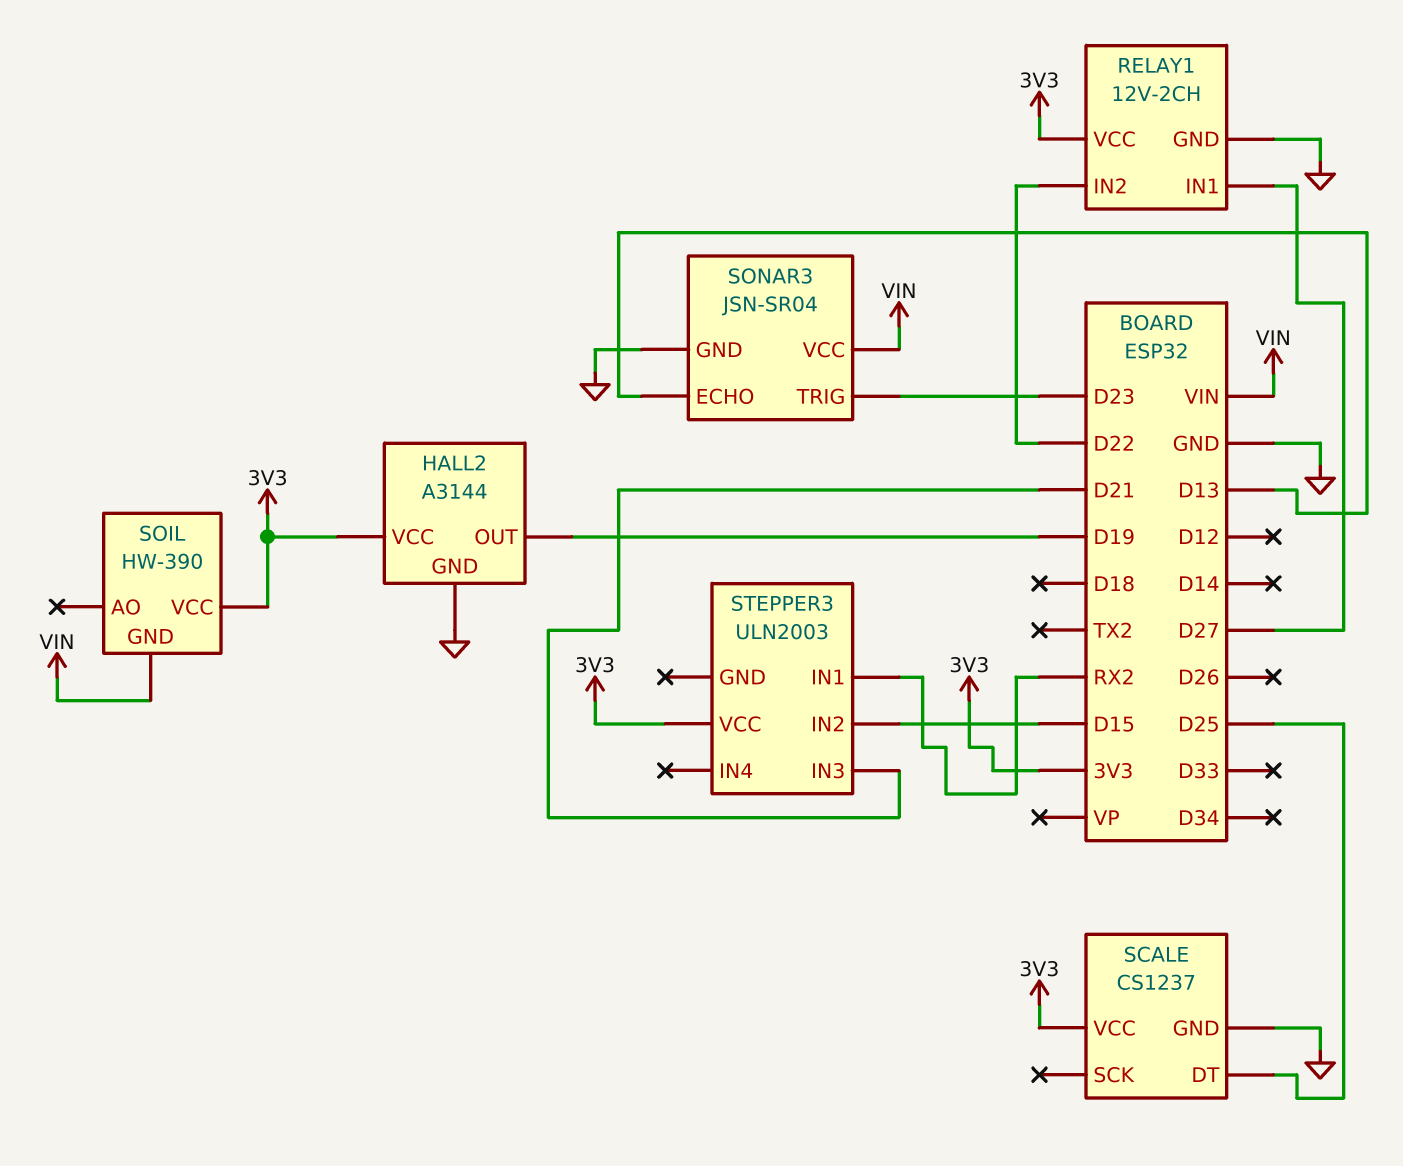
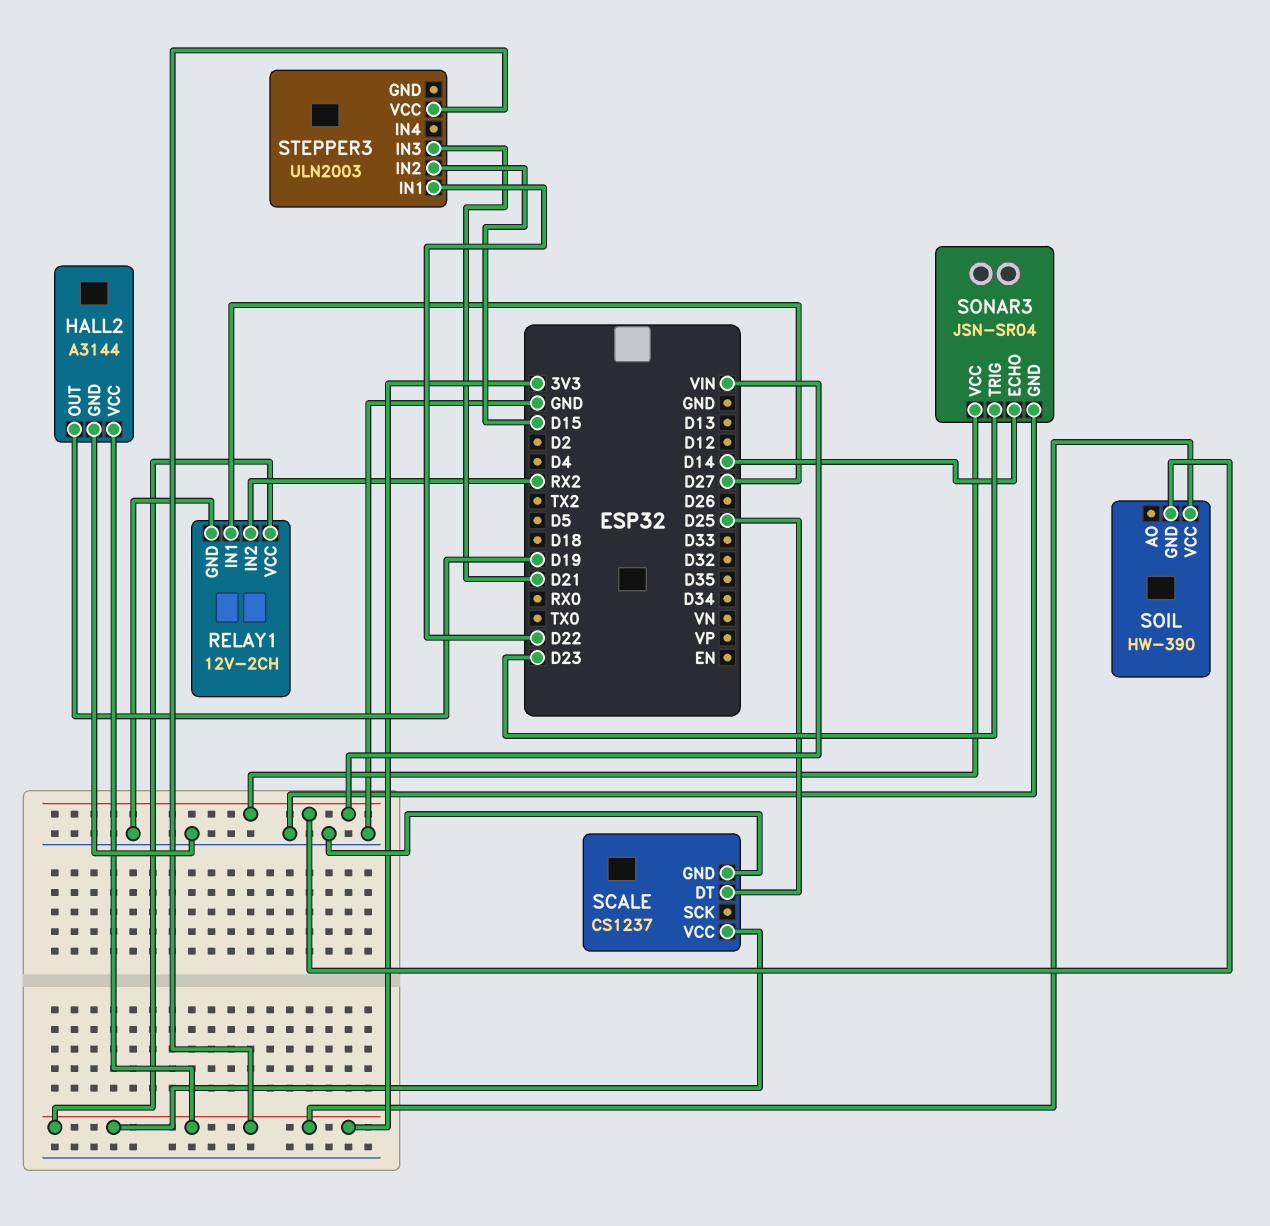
RELAY1 pin IN2: D22 -> RX2
SONAR3 pin ECHO: D13 -> D14
STEPPER3 pin IN1: RX2 -> D22

